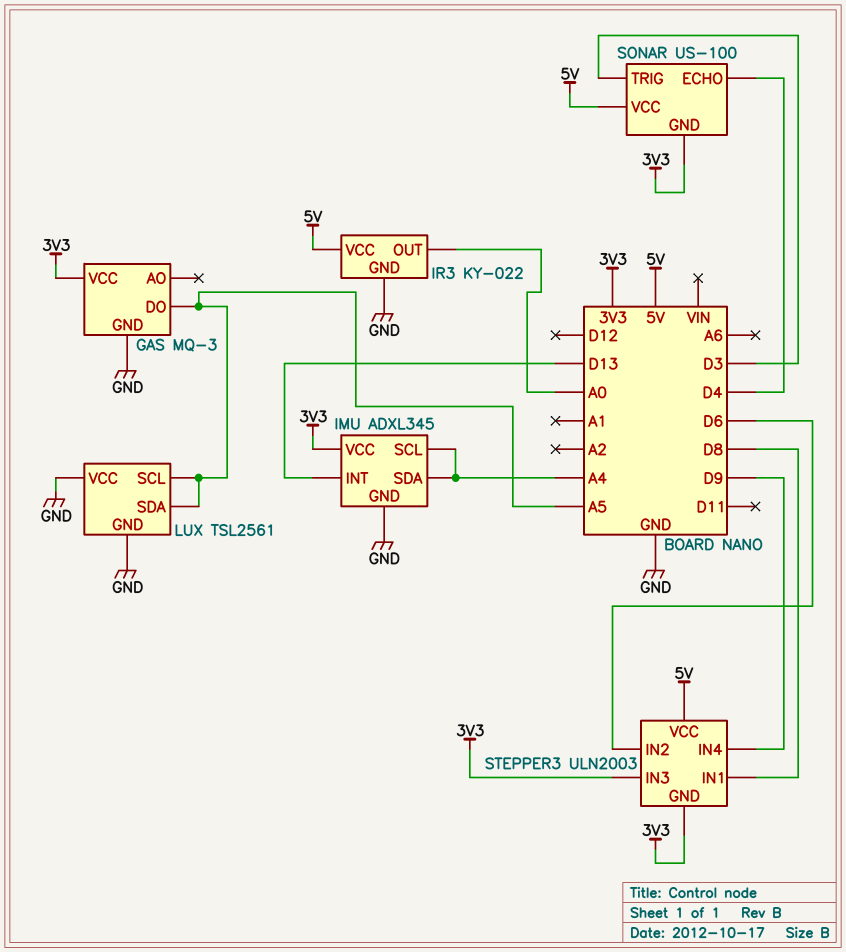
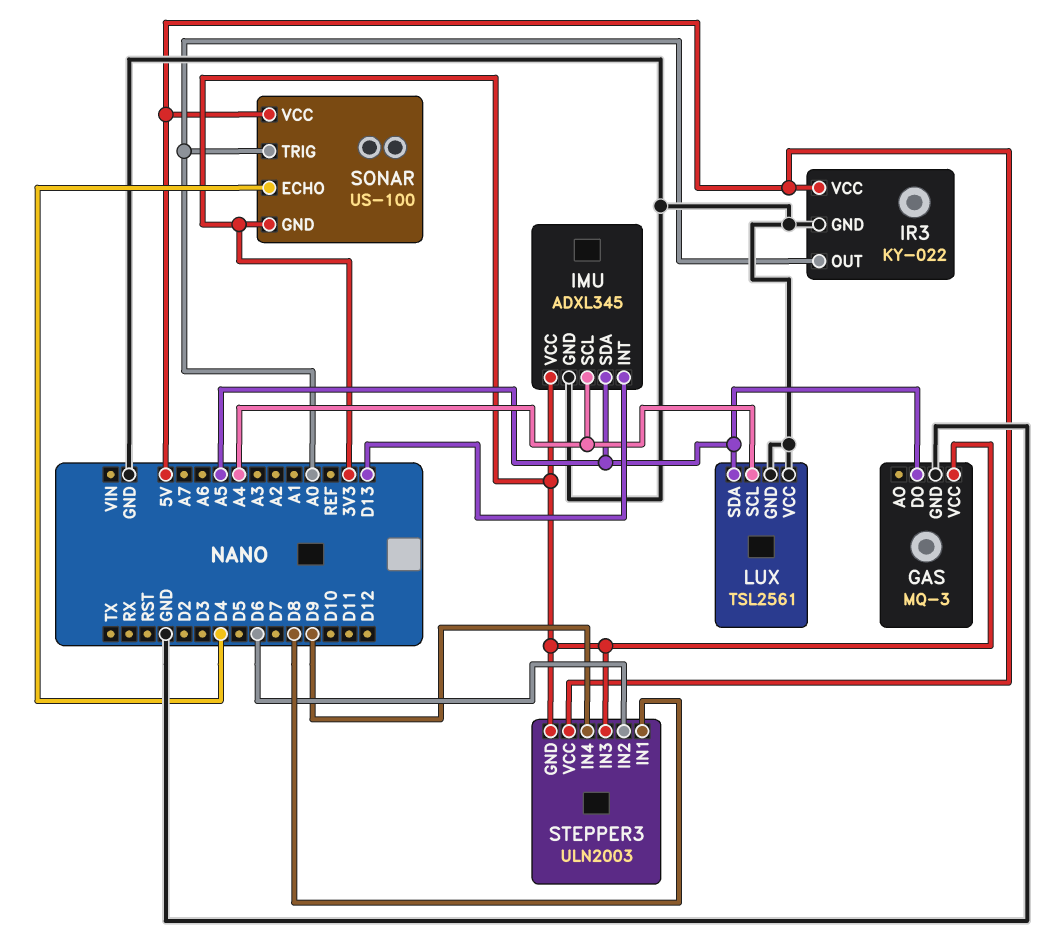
IMU pin SDA: A4 -> A5
LUX pin SCL: A5 -> A4
SONAR pin TRIG: D3 -> A0

